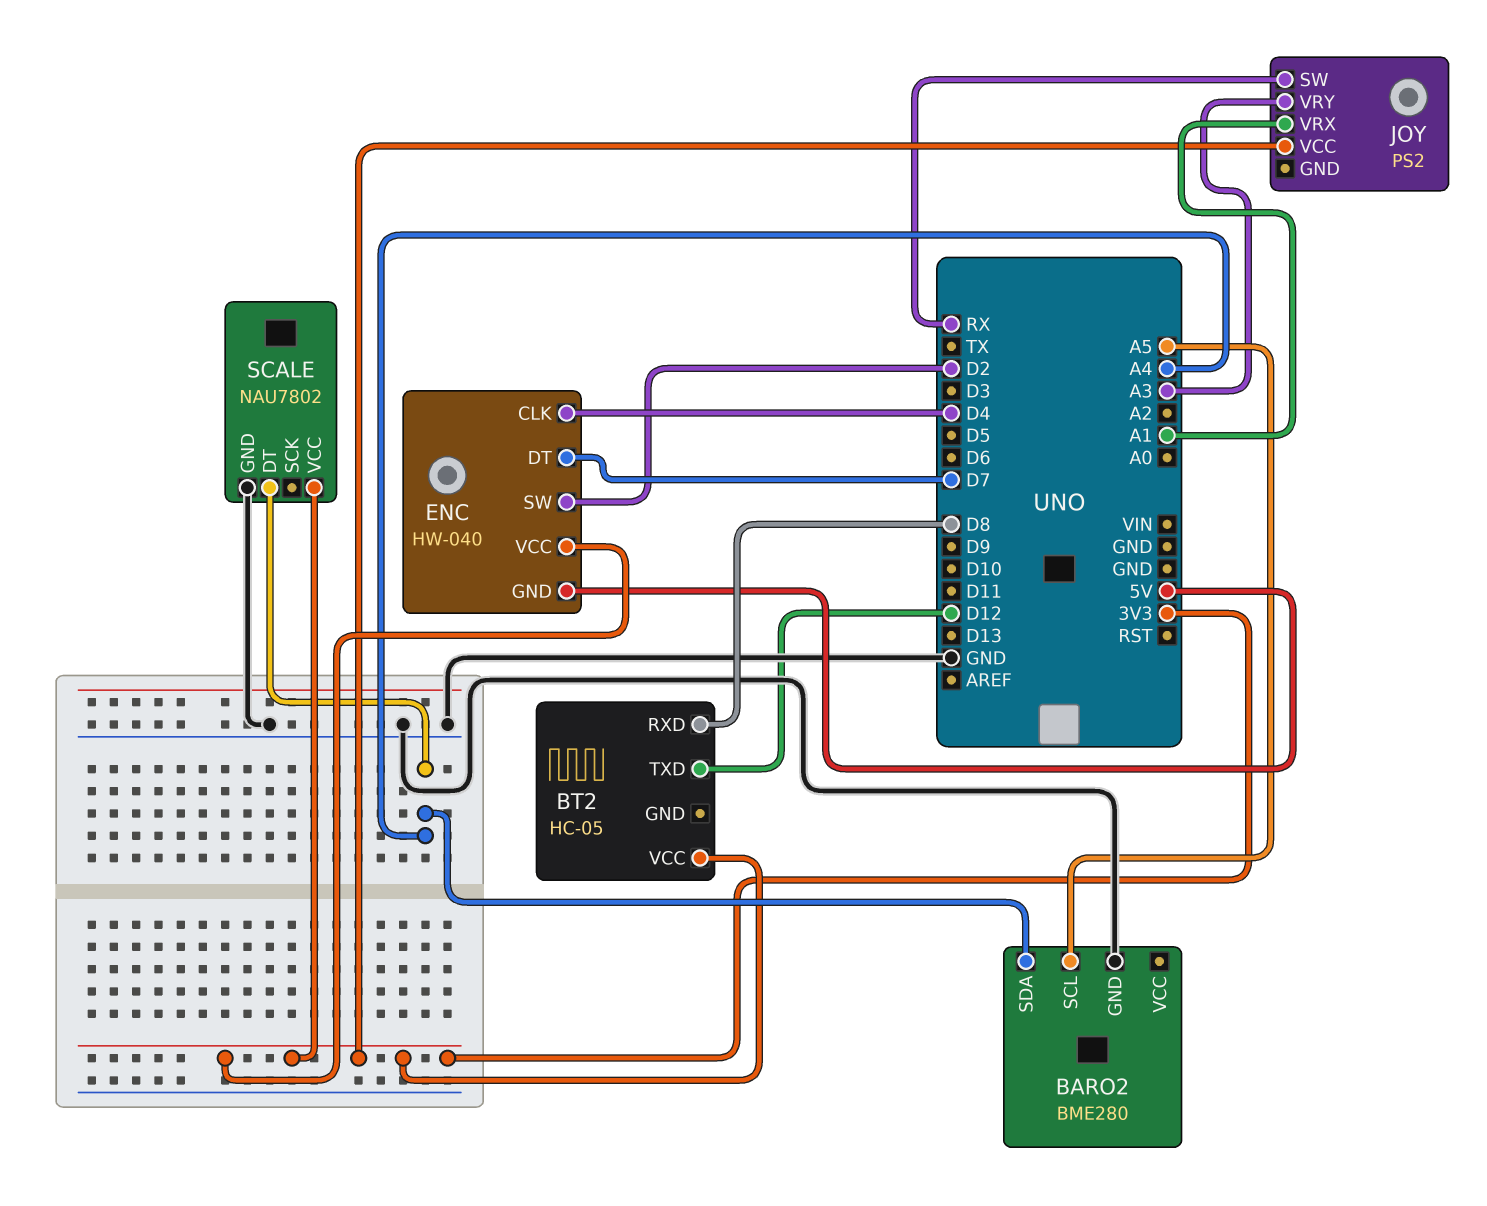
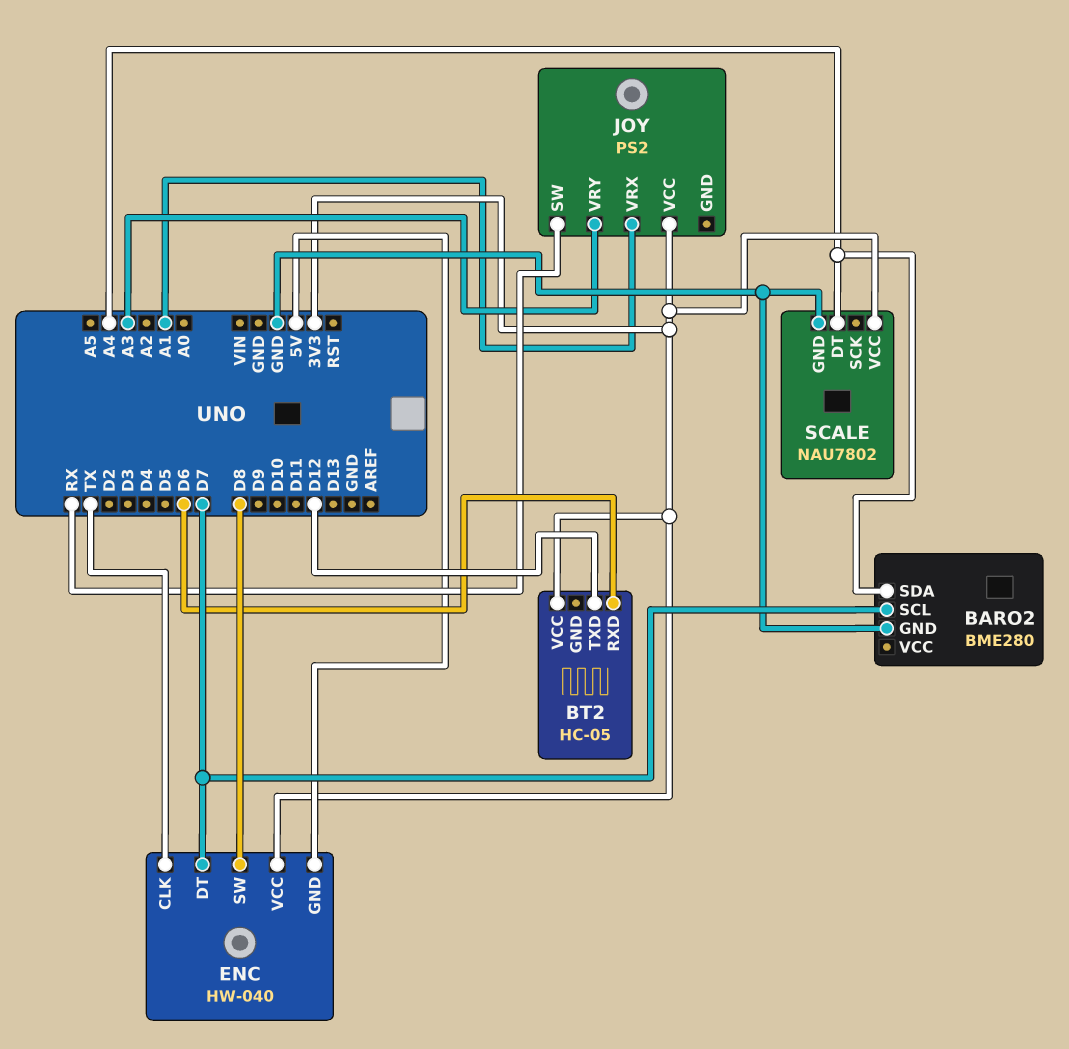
BARO2 pin SCL: A5 -> D7
BT2 pin RXD: D8 -> D6
ENC pin CLK: D4 -> TX
ENC pin SW: D2 -> D8

